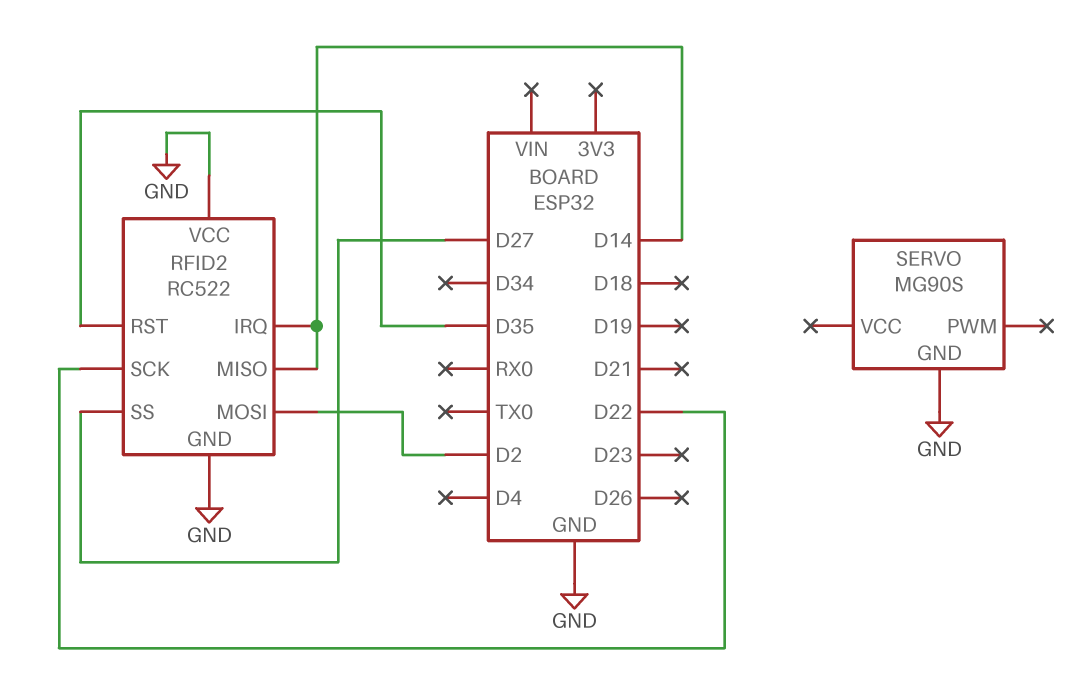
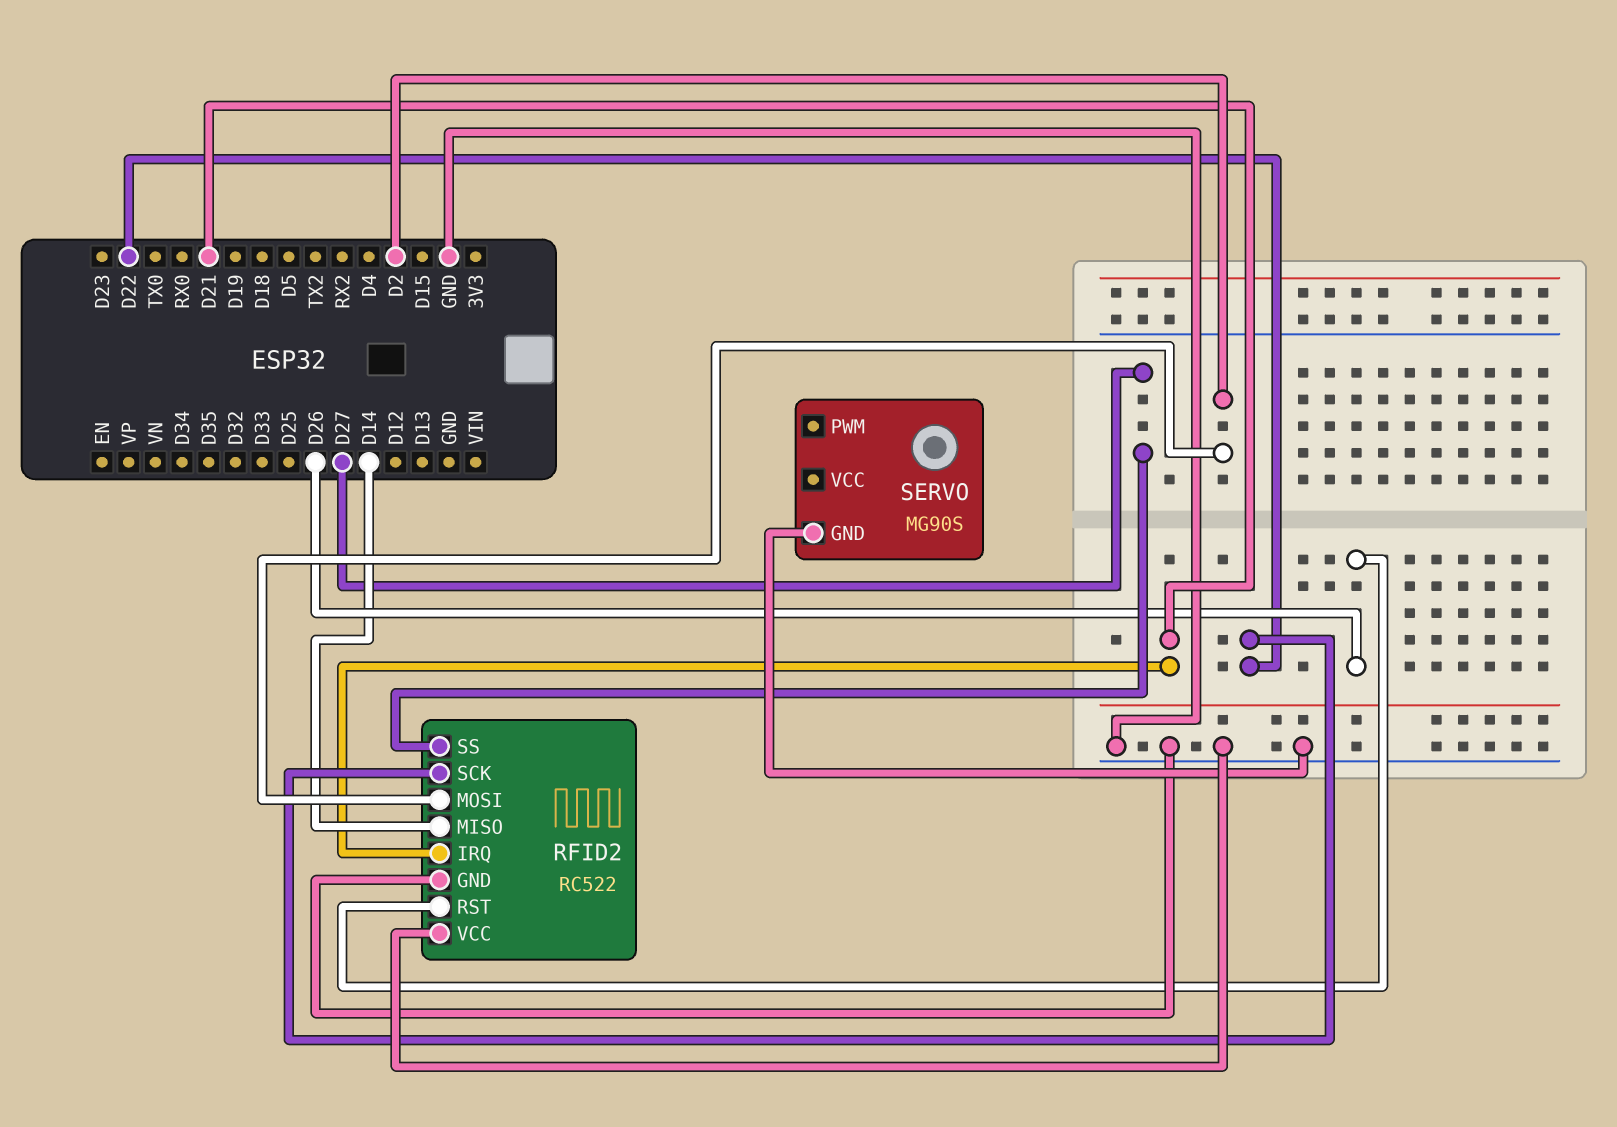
RFID2 pin IRQ: D14 -> D21
RFID2 pin RST: D35 -> D26

